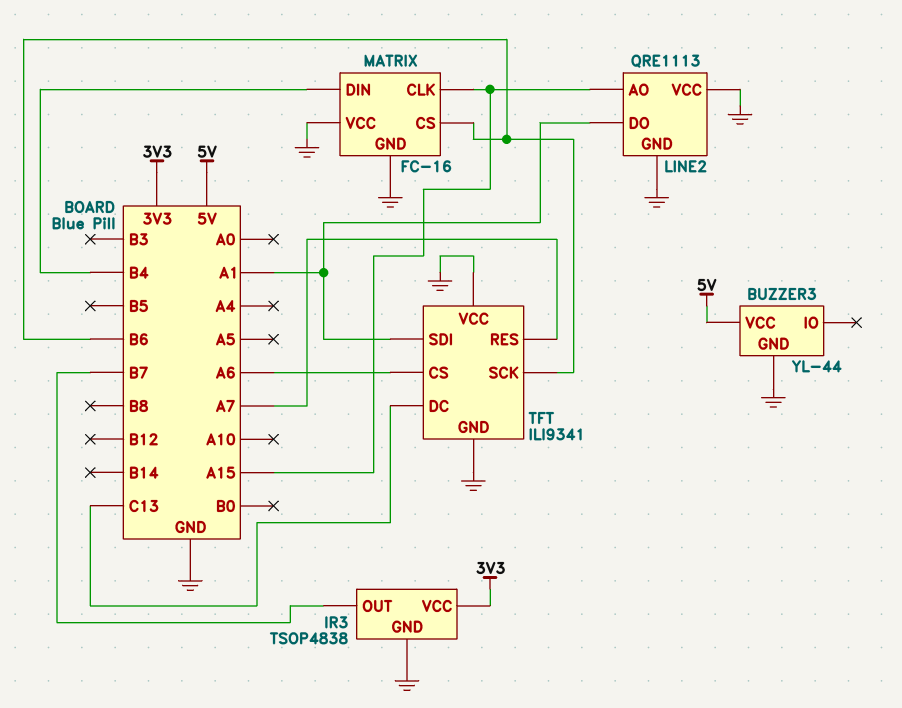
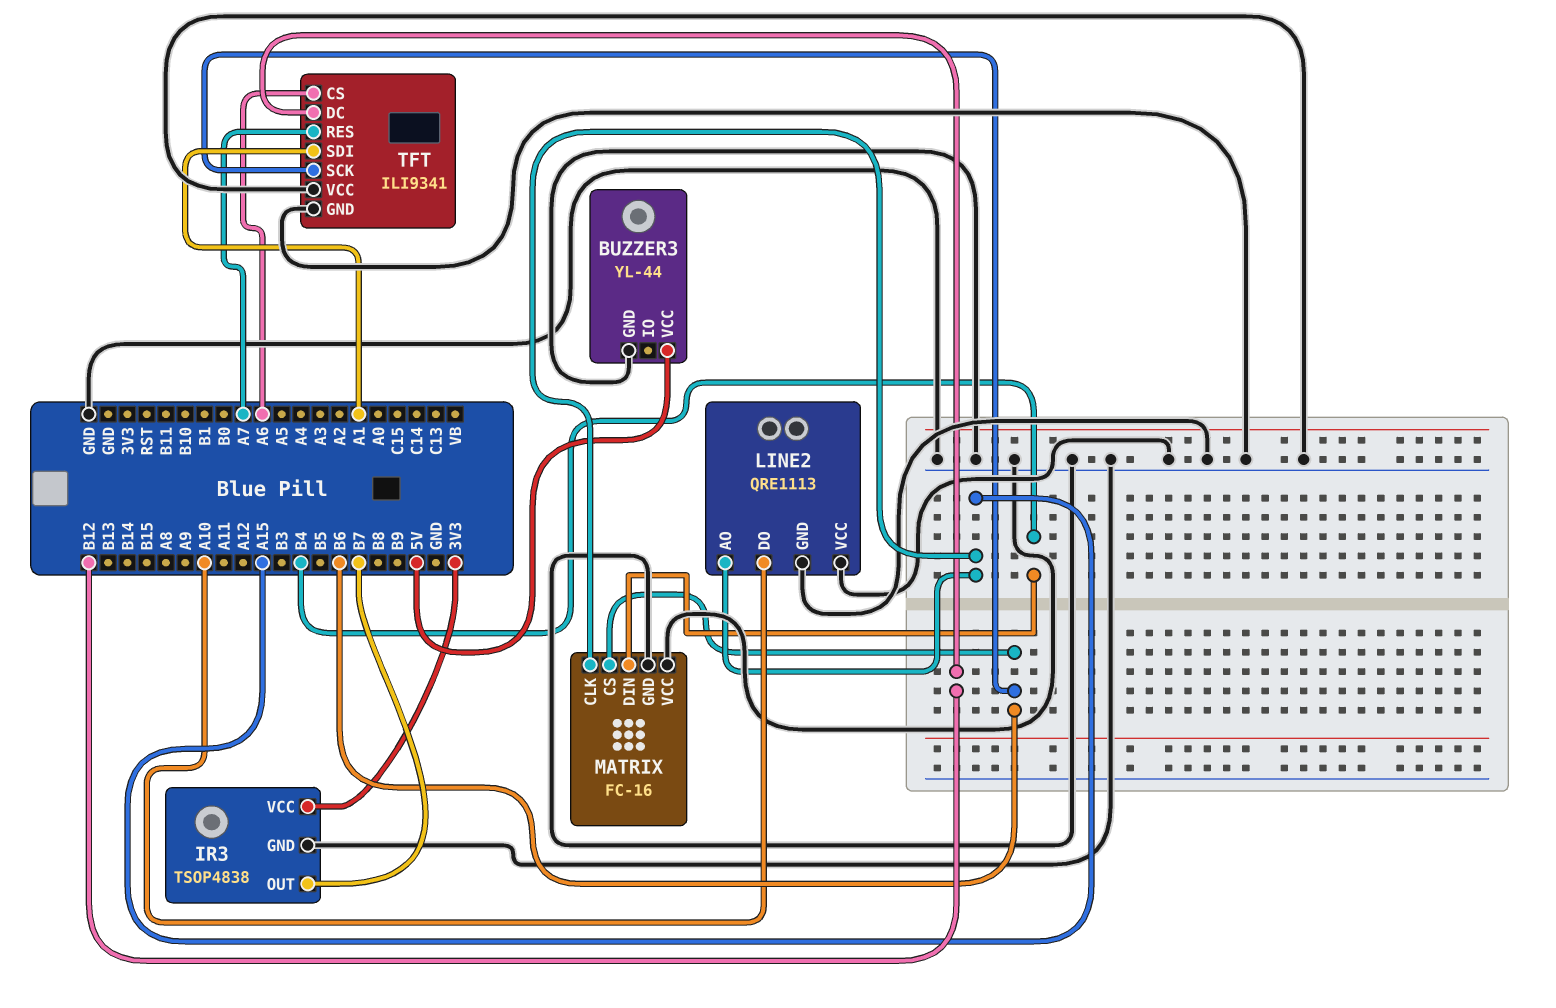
LINE2 pin DO: A1 -> A10
TFT pin DC: C13 -> B12

